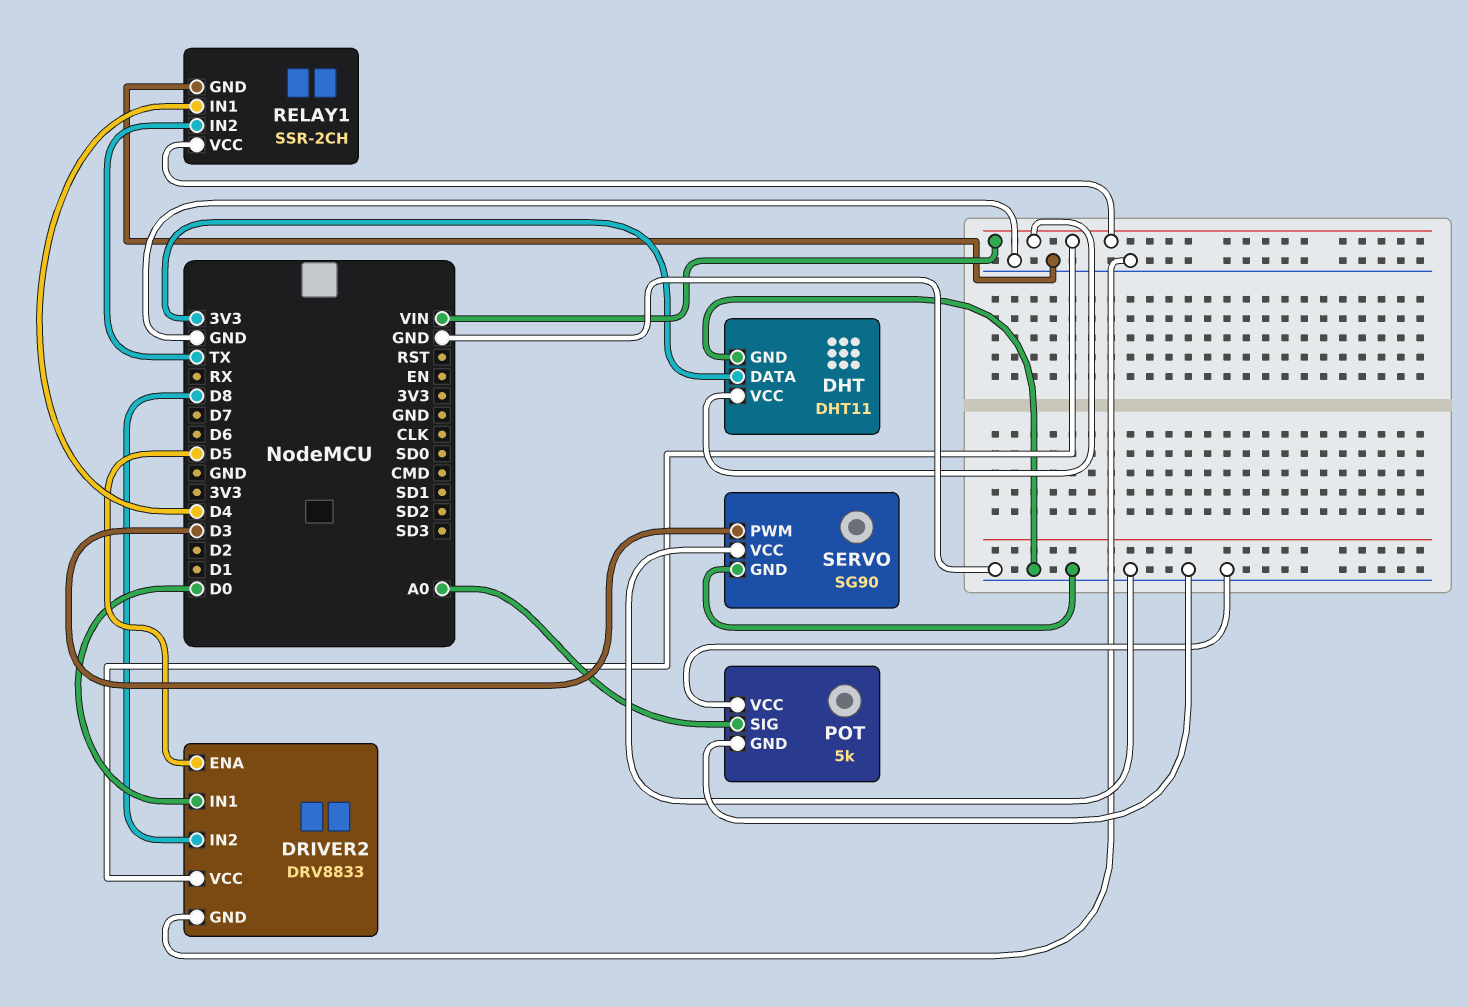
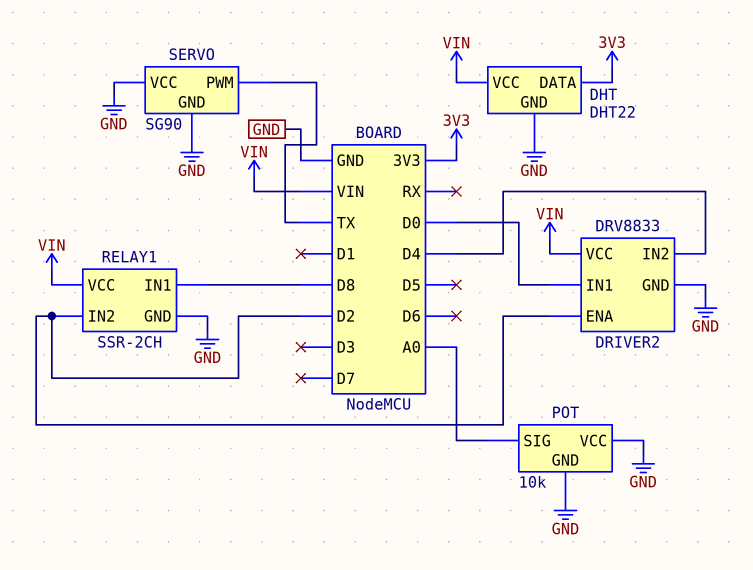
DHT: DHT11 -> DHT22
DRIVER2 pin ENA: D5 -> D2
DRIVER2 pin IN2: D8 -> D4
POT: 5k -> 10k
RELAY1 pin IN1: D4 -> D8
RELAY1 pin IN2: TX -> D2
SERVO pin PWM: D3 -> TX

